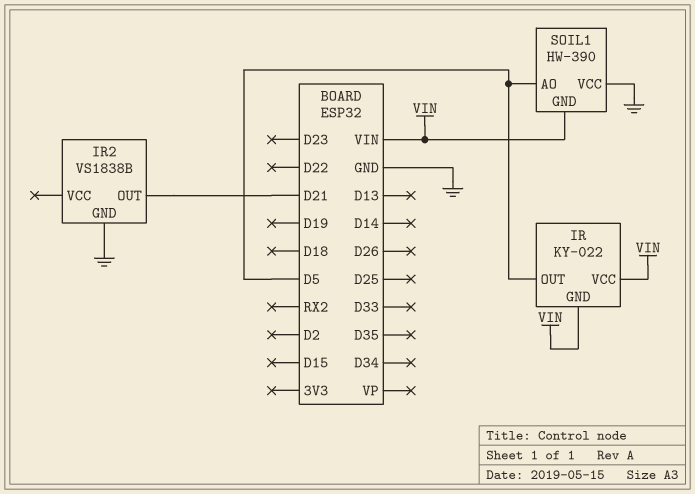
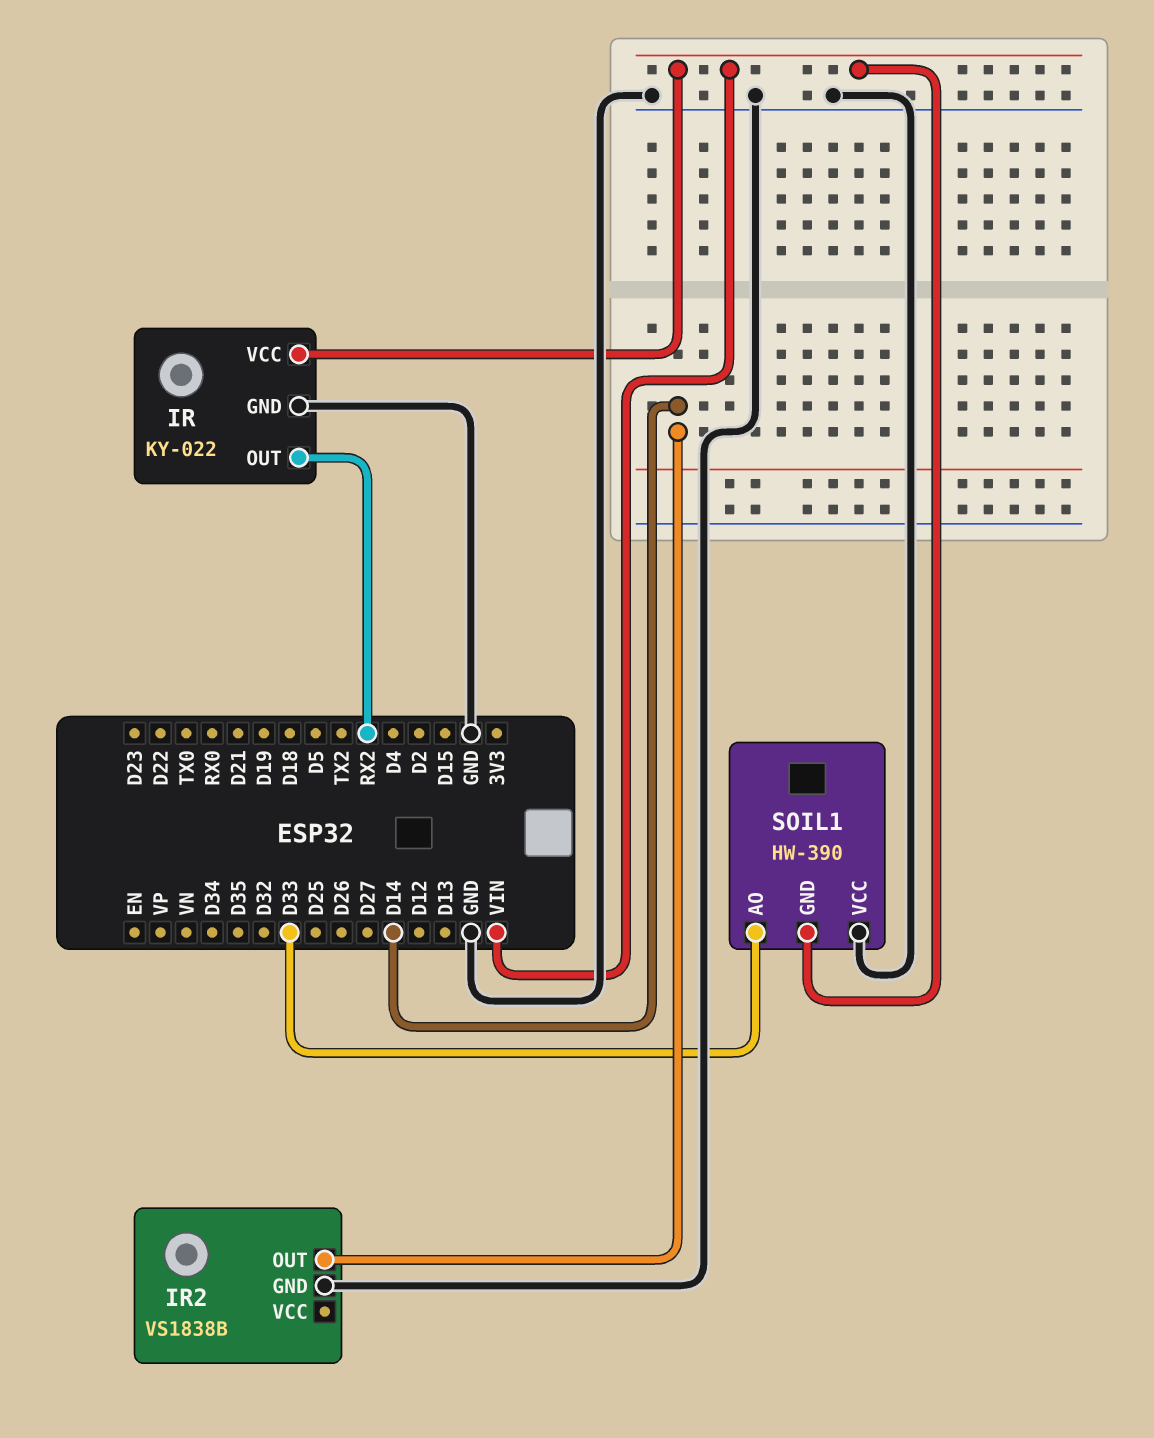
IR pin GND: VIN -> GND
IR pin OUT: D5 -> RX2
IR2 pin OUT: D21 -> D14
SOIL1 pin AO: D5 -> D33

